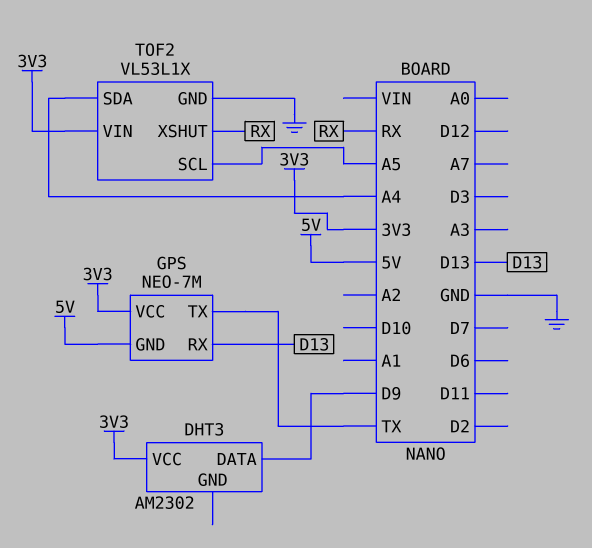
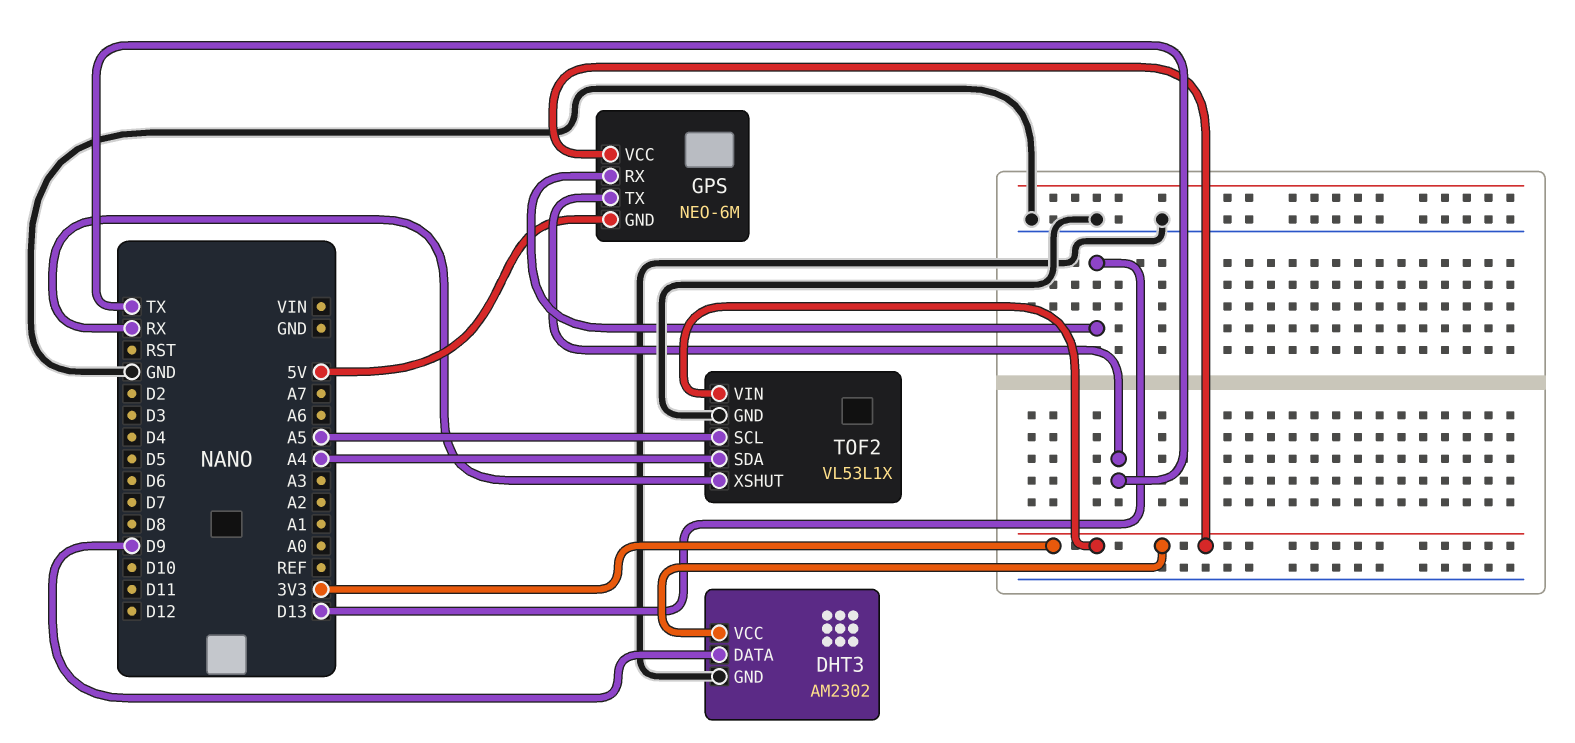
DHT3 pin GND: none -> GND
GPS: NEO-7M -> NEO-6M

